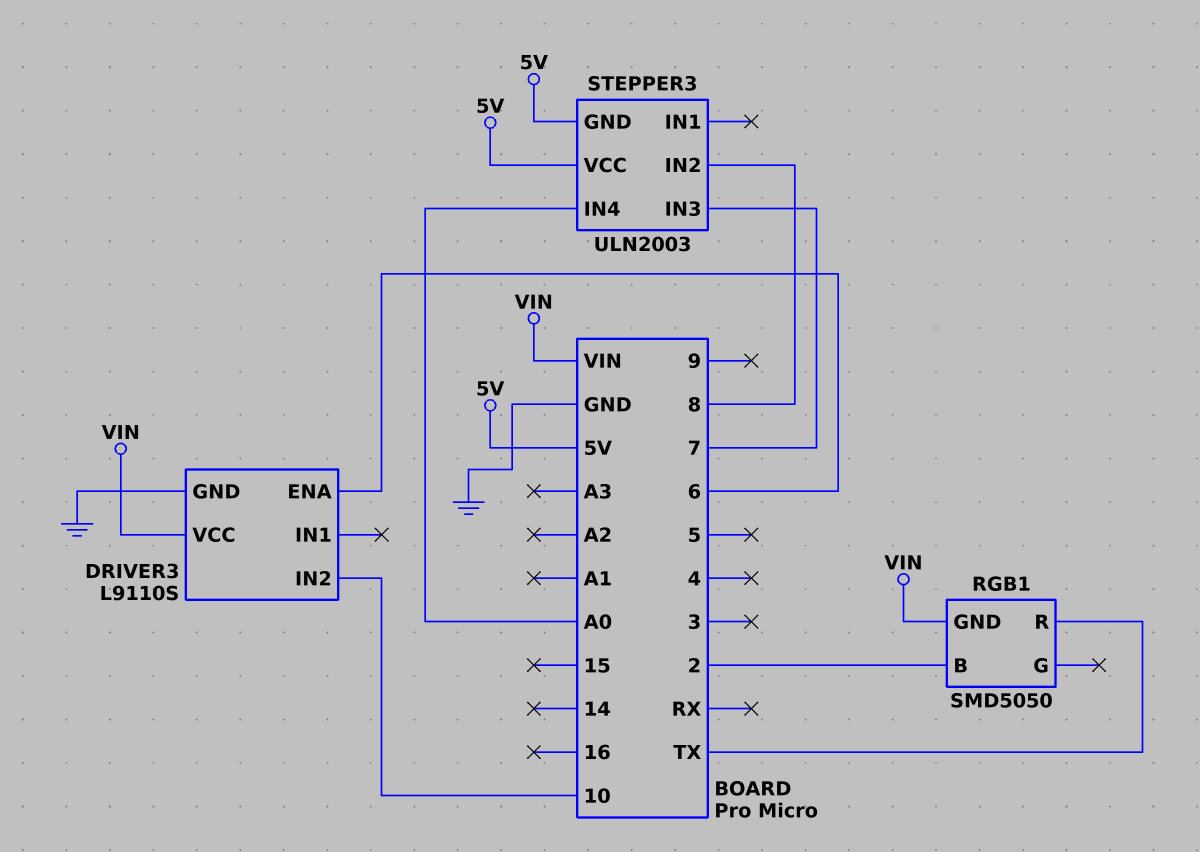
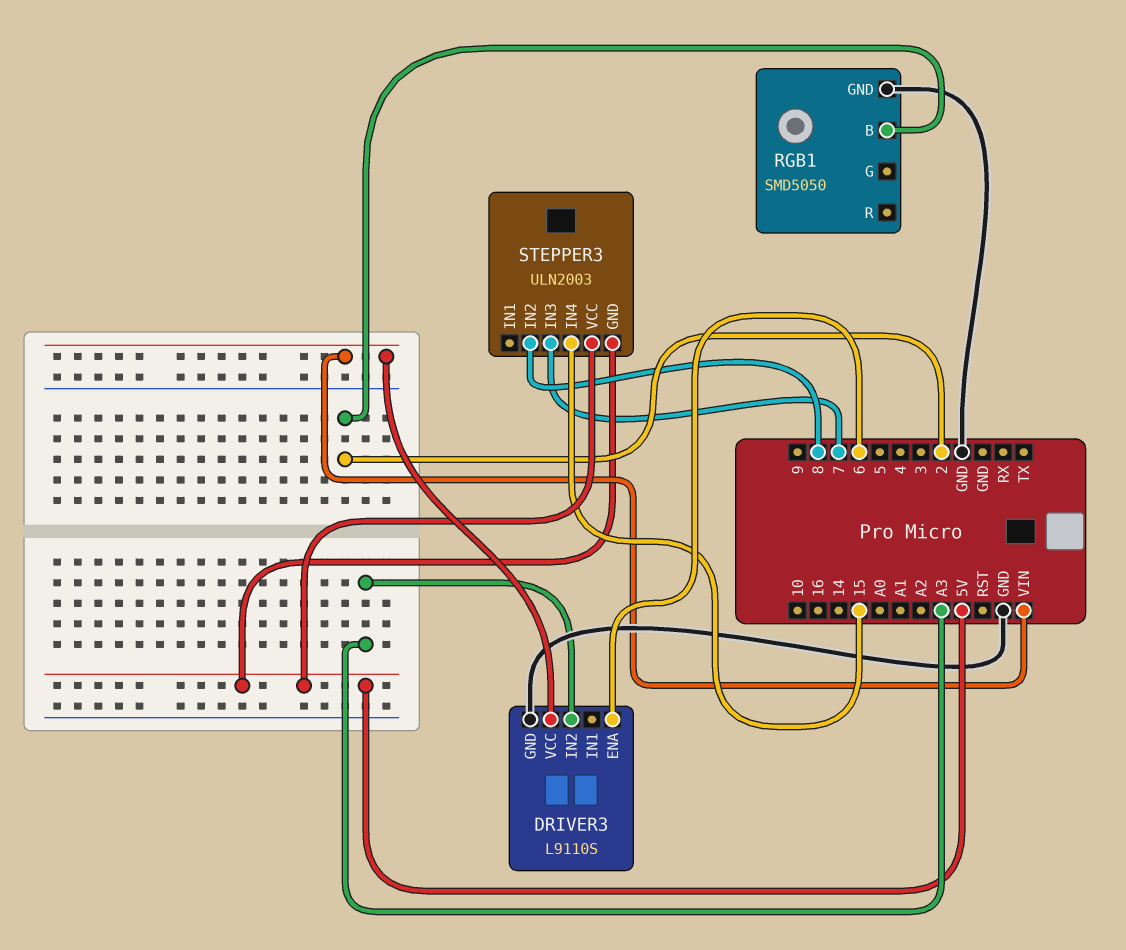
DRIVER3 pin IN2: 10 -> A3
RGB1 pin GND: VIN -> GND
RGB1 pin R: TX -> none
STEPPER3 pin IN4: A0 -> 15

